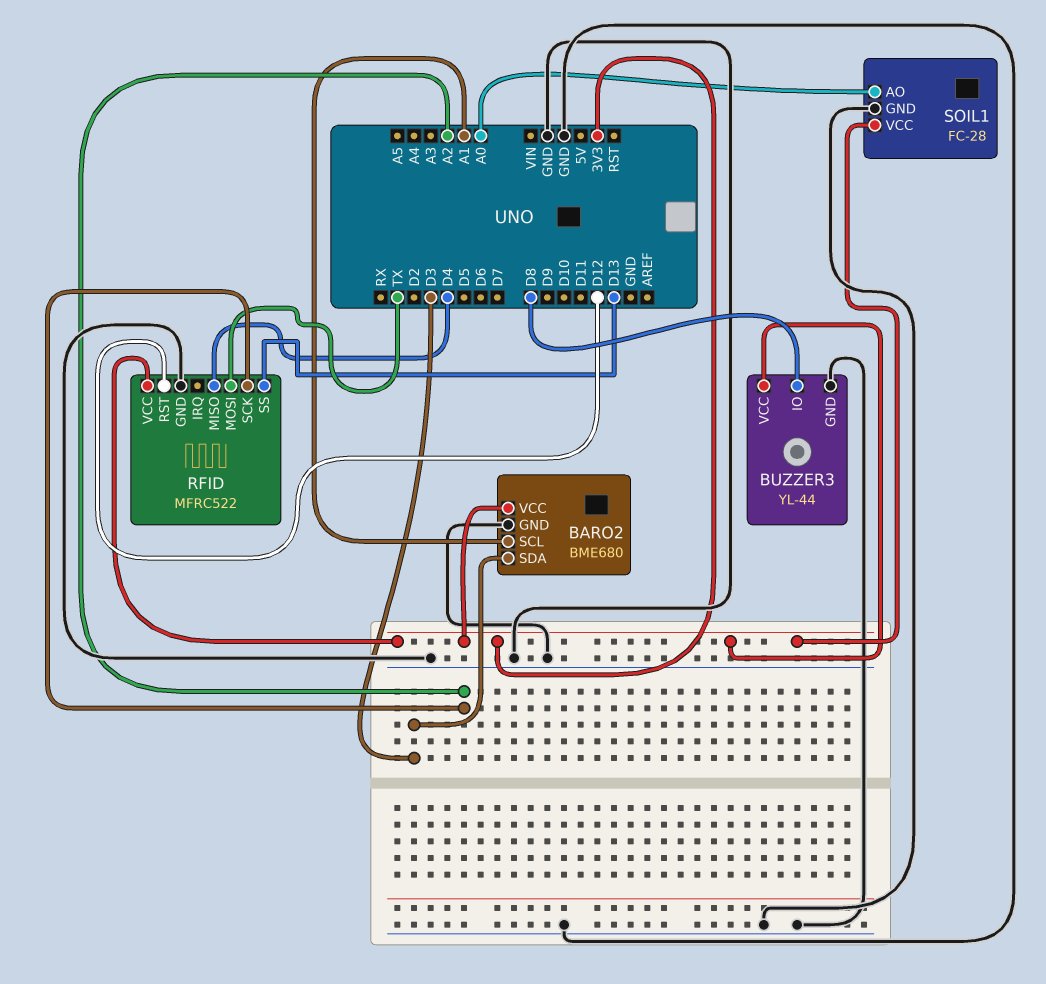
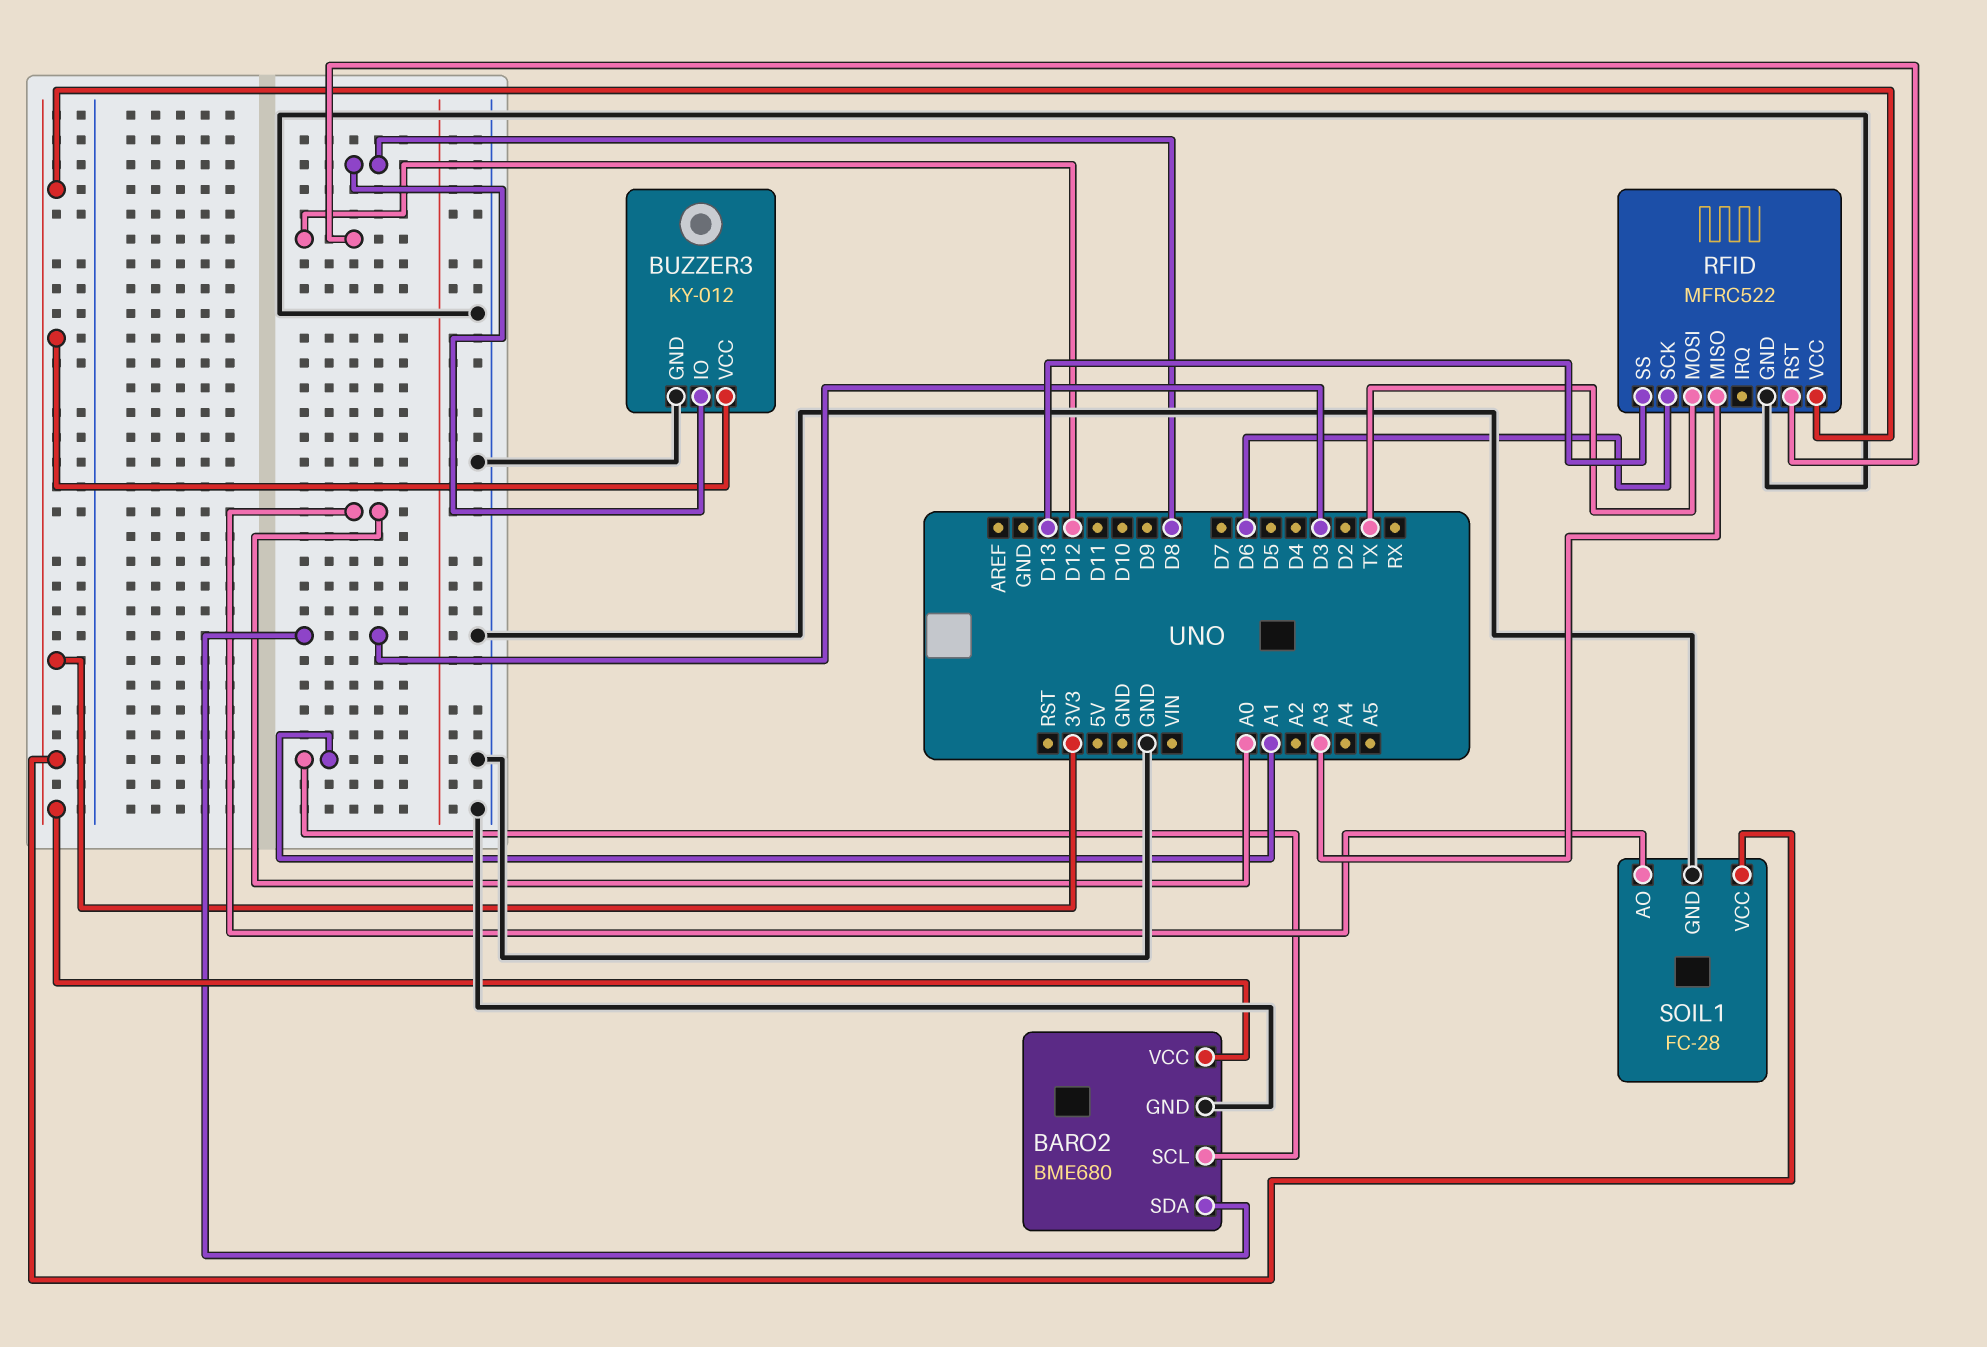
BUZZER3: YL-44 -> KY-012
RFID pin MISO: D4 -> A3
RFID pin SCK: A2 -> D6

